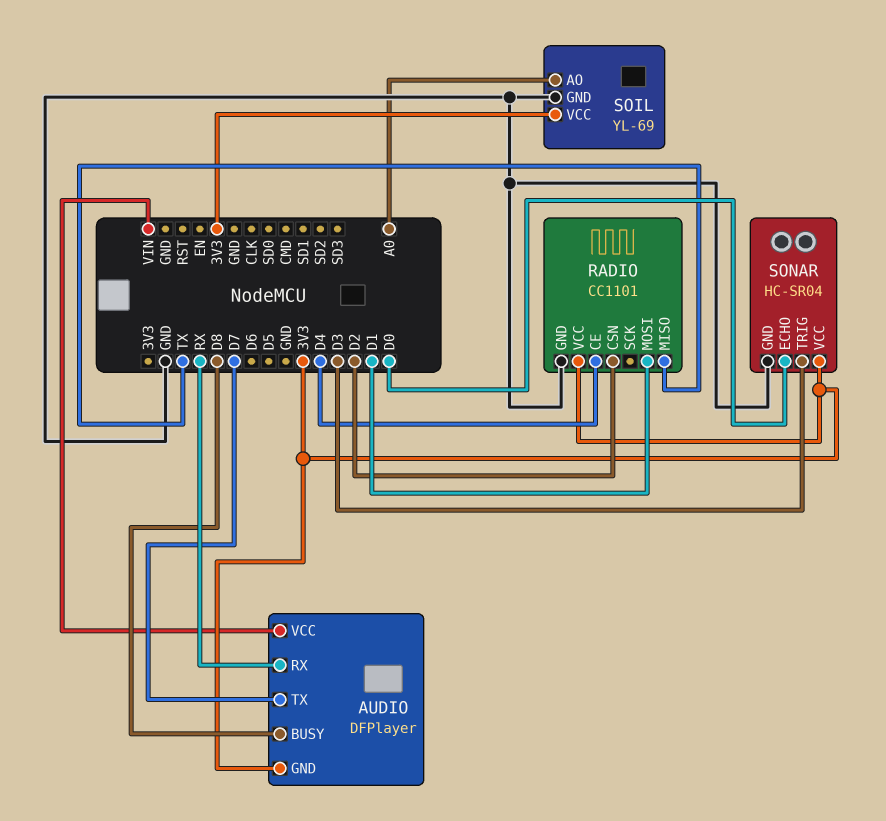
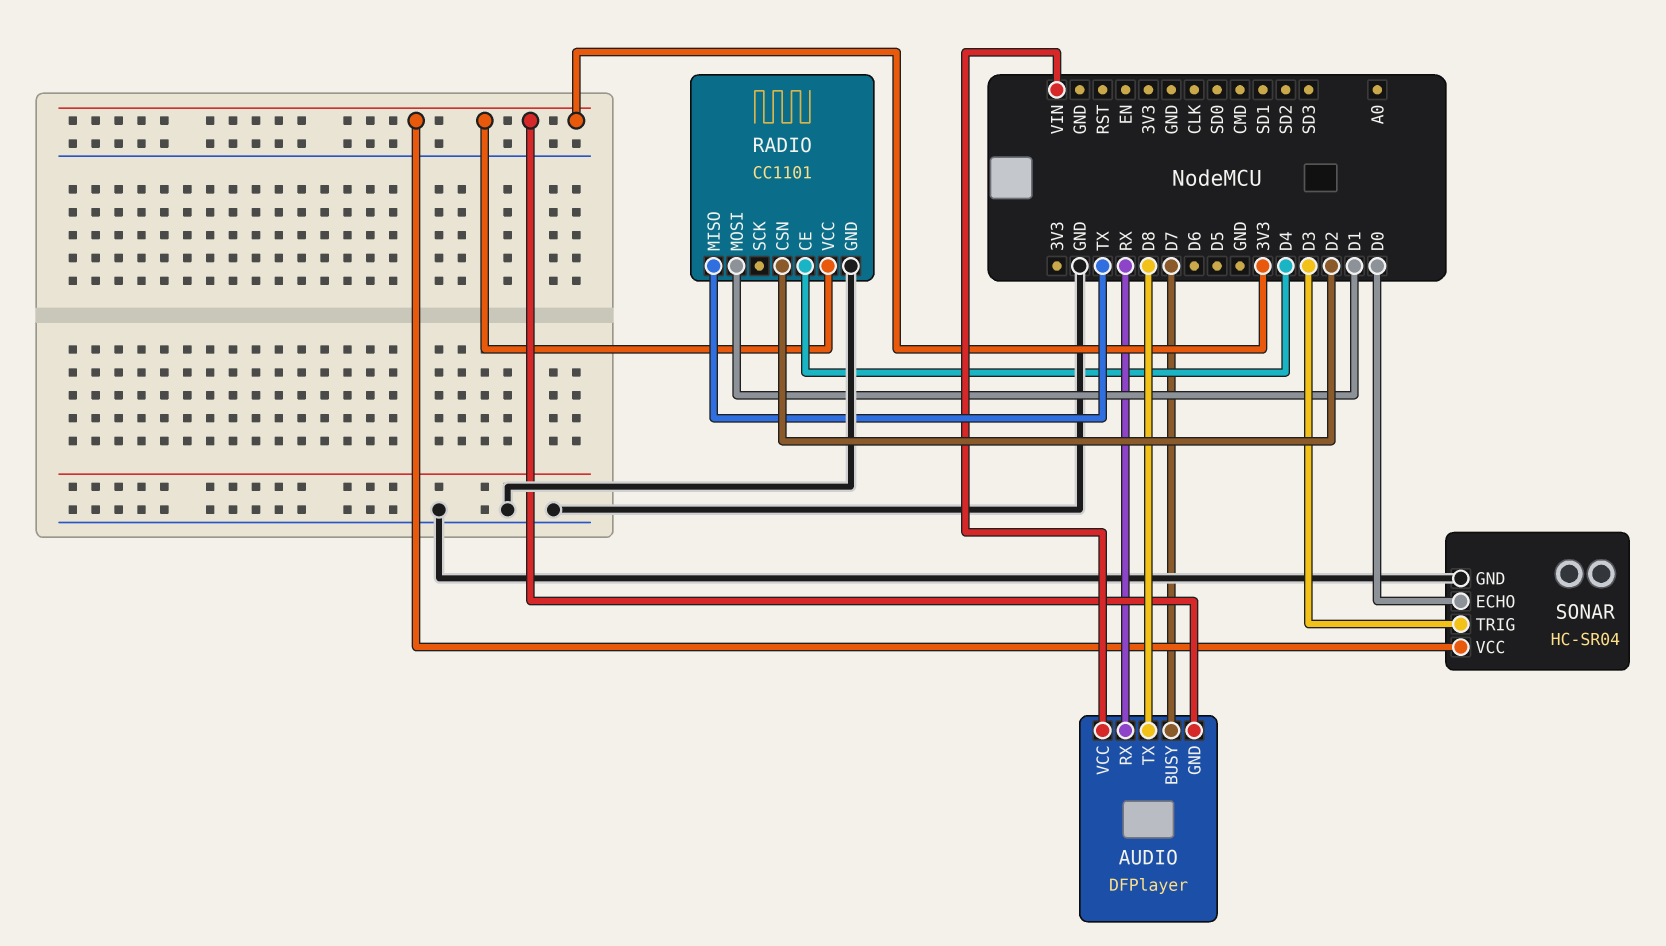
AUDIO pin BUSY: D8 -> D7
AUDIO pin TX: D7 -> D8
SOIL: YL-69 -> none
SOIL pin AO: A0 -> none
SOIL pin GND: GND -> none
SOIL pin VCC: 3V3 -> none

